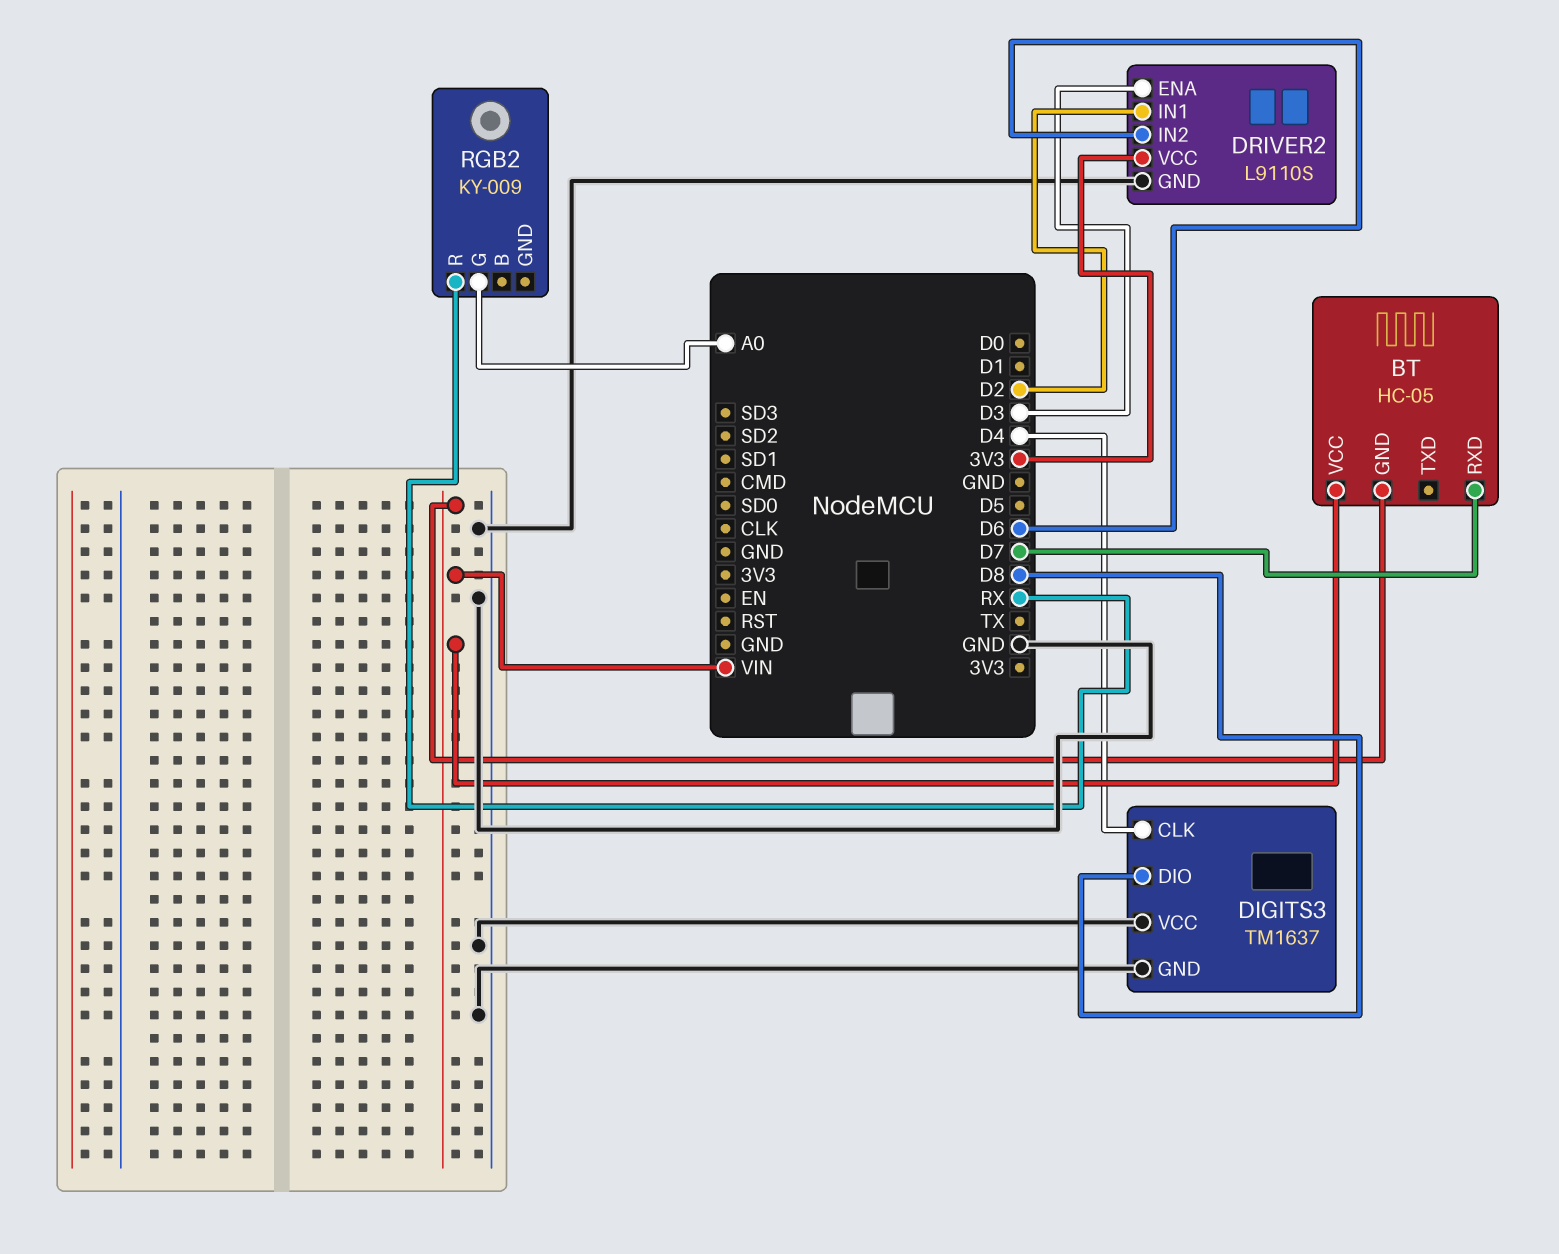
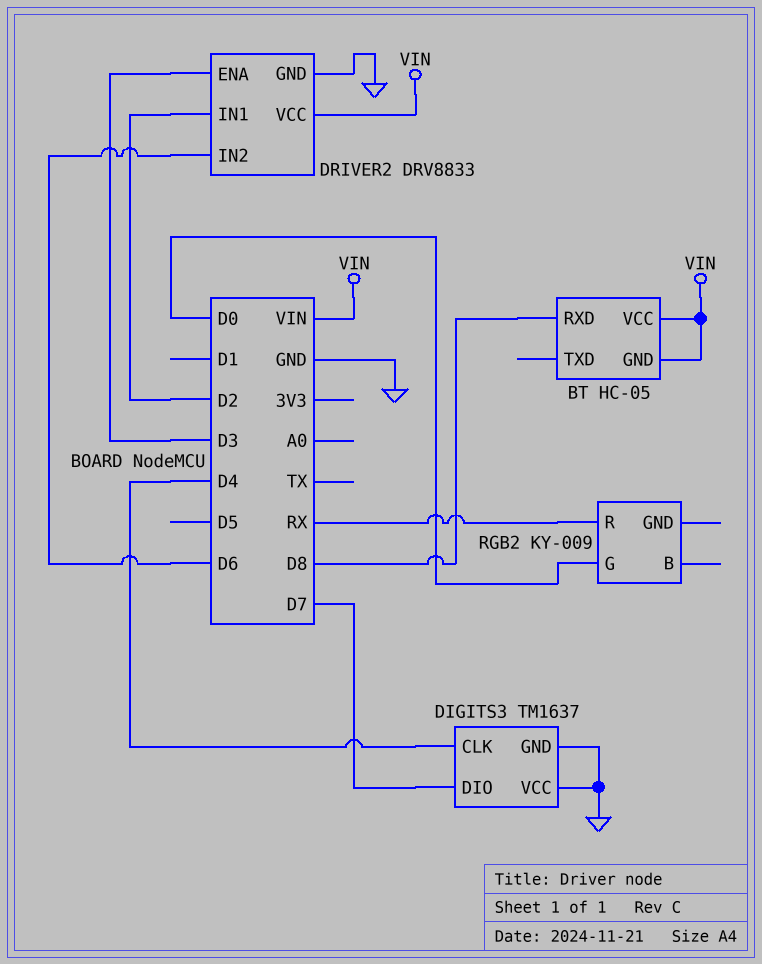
BT pin RXD: D7 -> D8
DIGITS3 pin DIO: D8 -> D7
DRIVER2: L9110S -> DRV8833
DRIVER2 pin VCC: 3V3 -> VIN
RGB2 pin G: A0 -> D0

